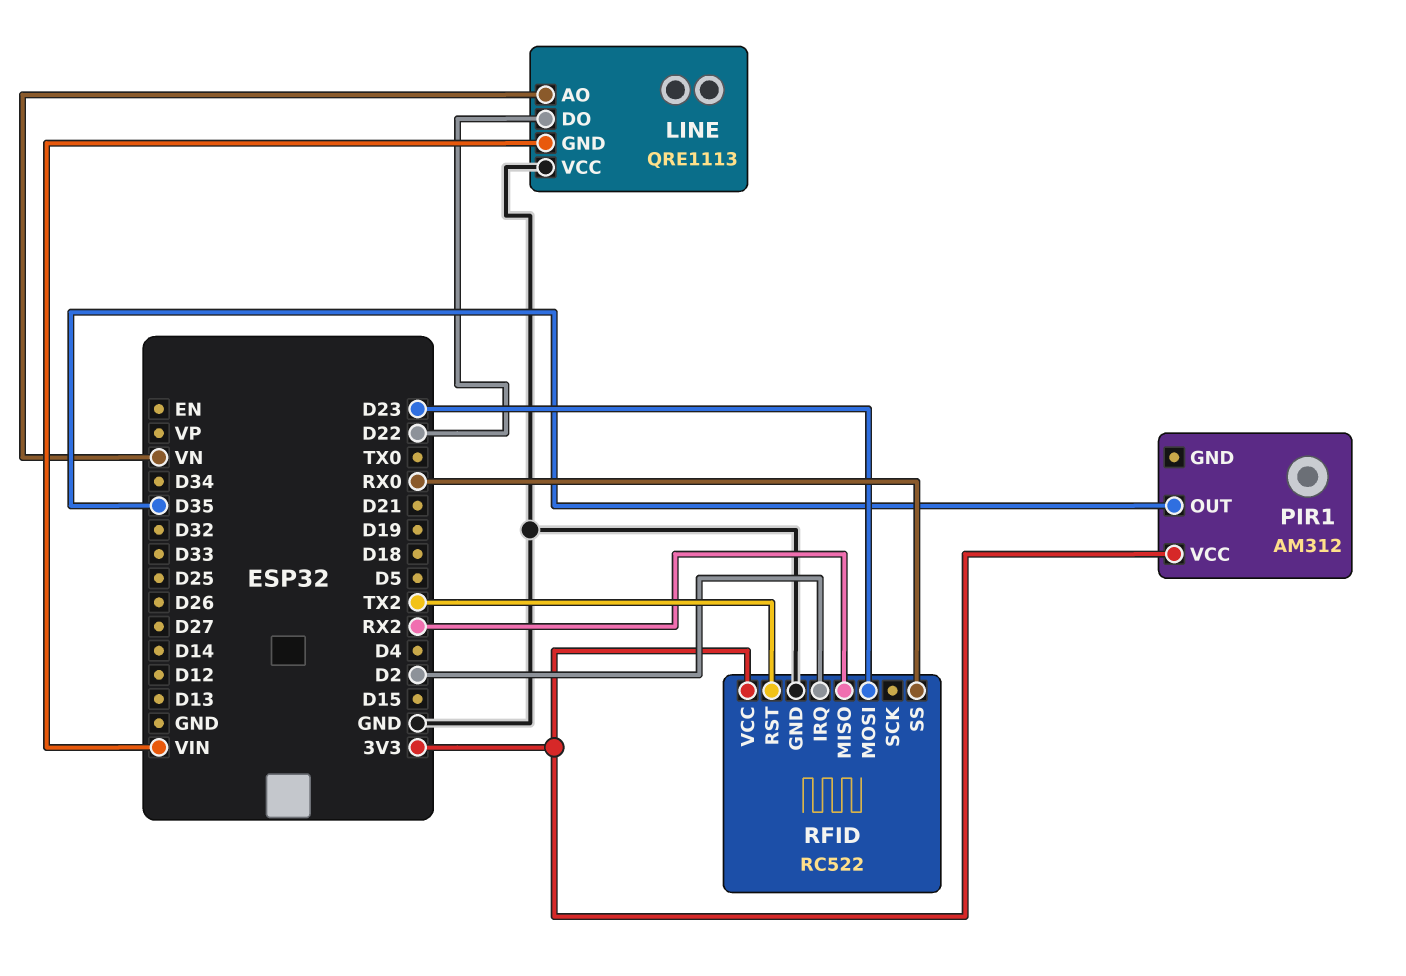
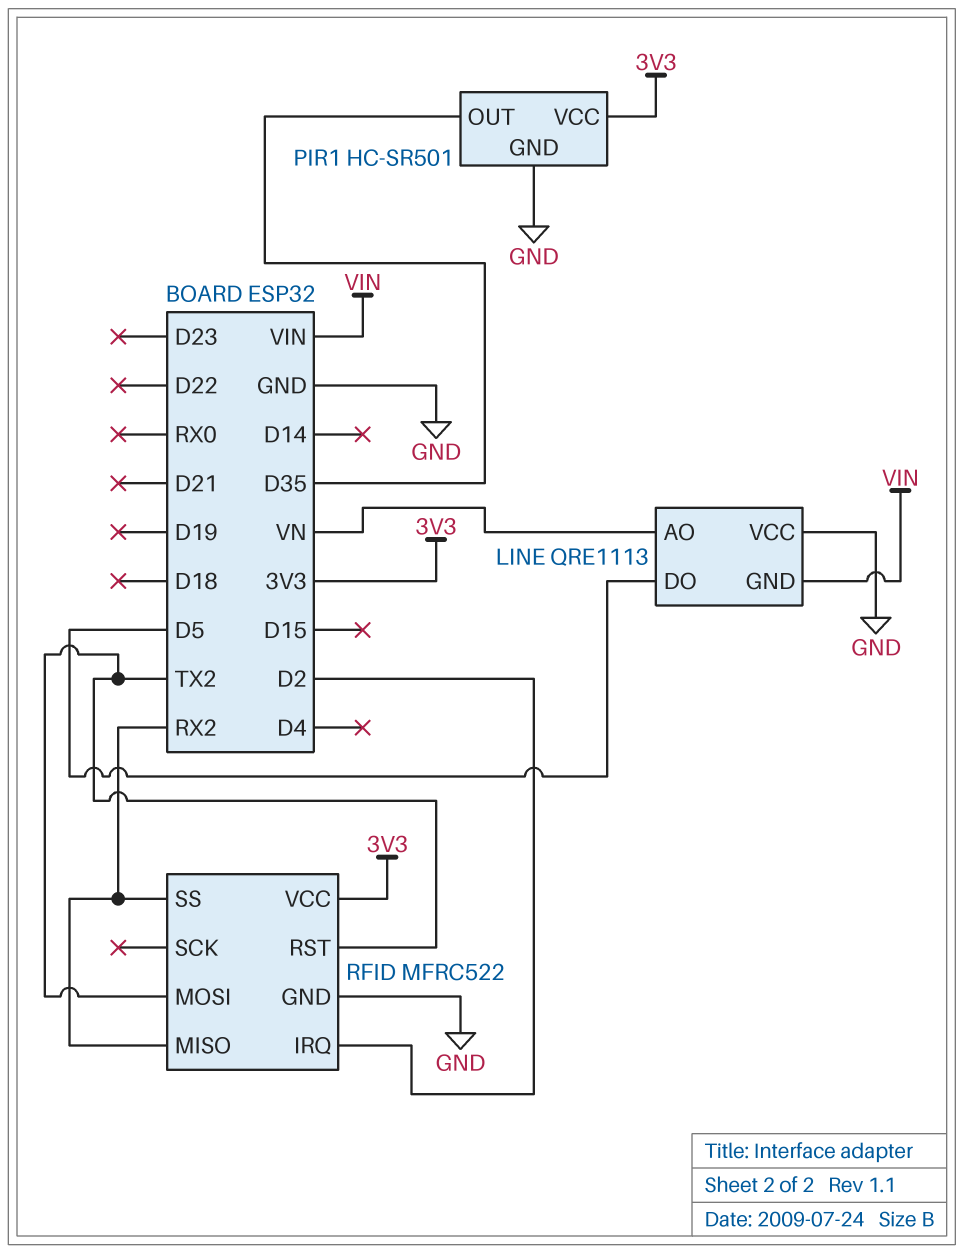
LINE pin DO: D22 -> D5
PIR1: AM312 -> HC-SR501
PIR1 pin GND: none -> GND
RFID: RC522 -> MFRC522
RFID pin MOSI: D23 -> TX2
RFID pin SS: RX0 -> RX2

